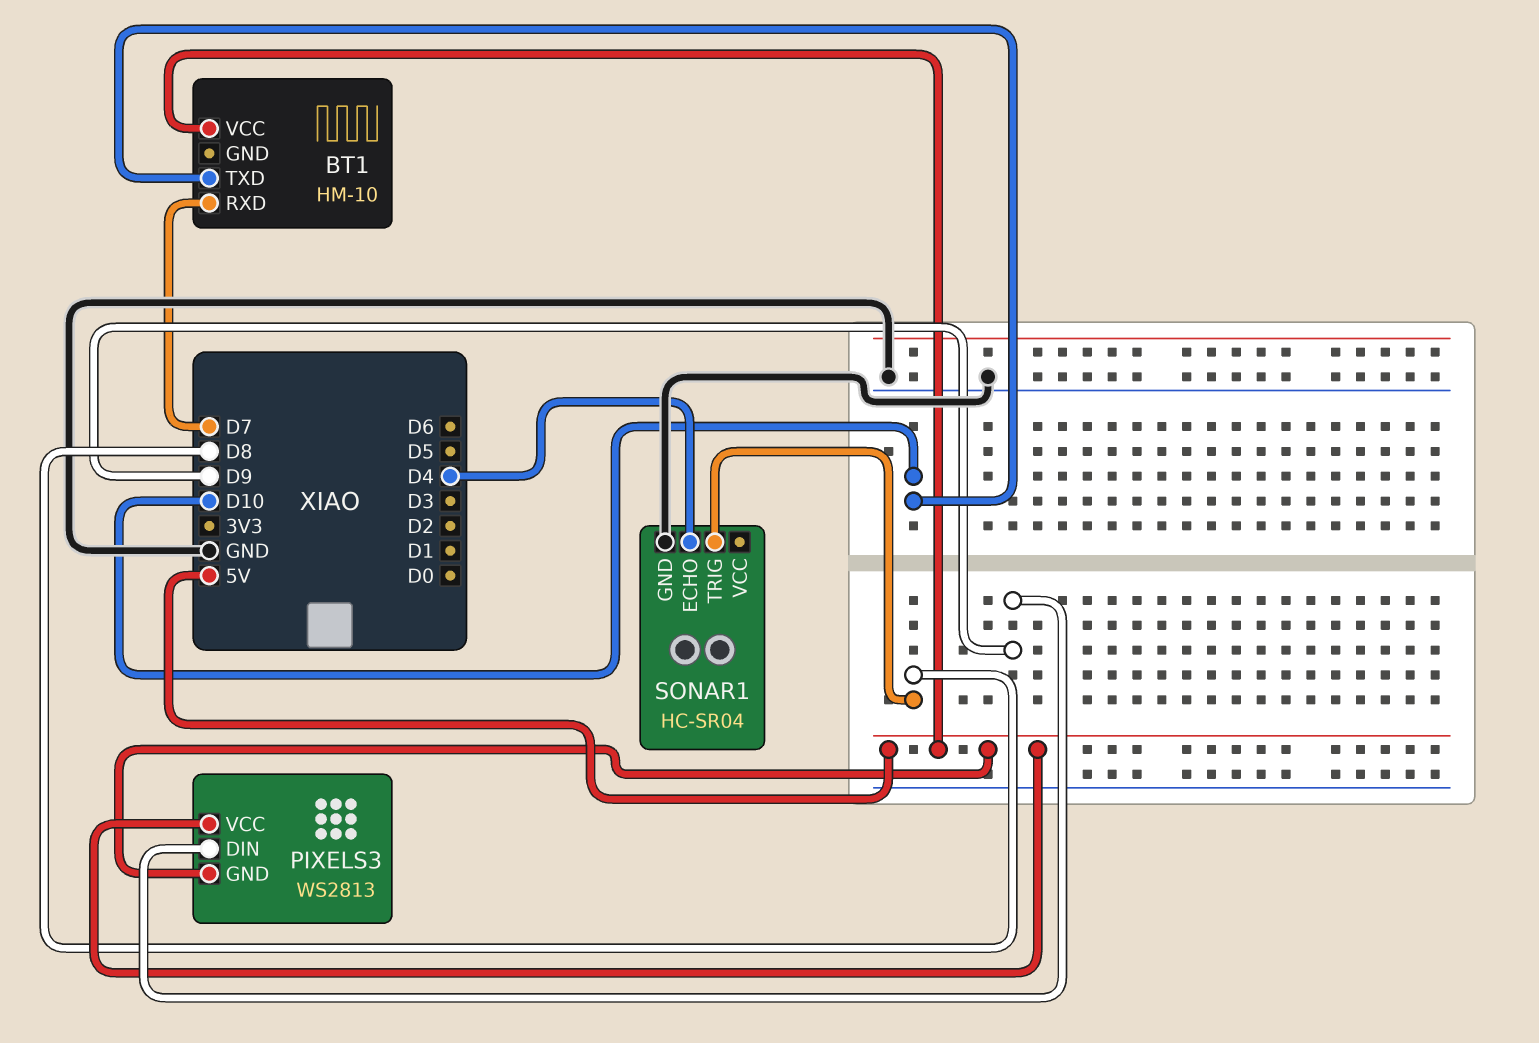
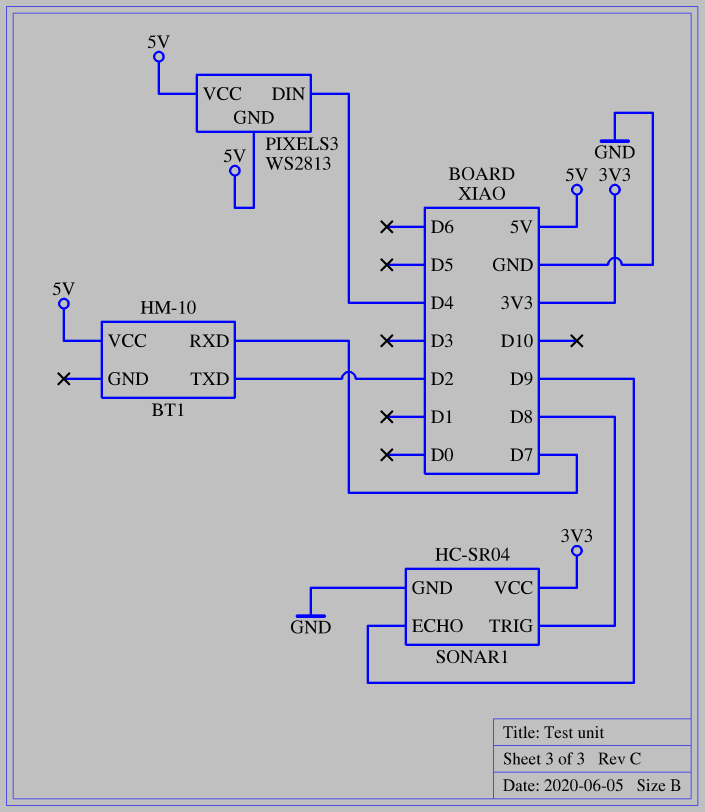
BT1 pin TXD: D10 -> D2
PIXELS3 pin DIN: D9 -> D4
SONAR1 pin ECHO: D4 -> D9
SONAR1 pin VCC: none -> 3V3

